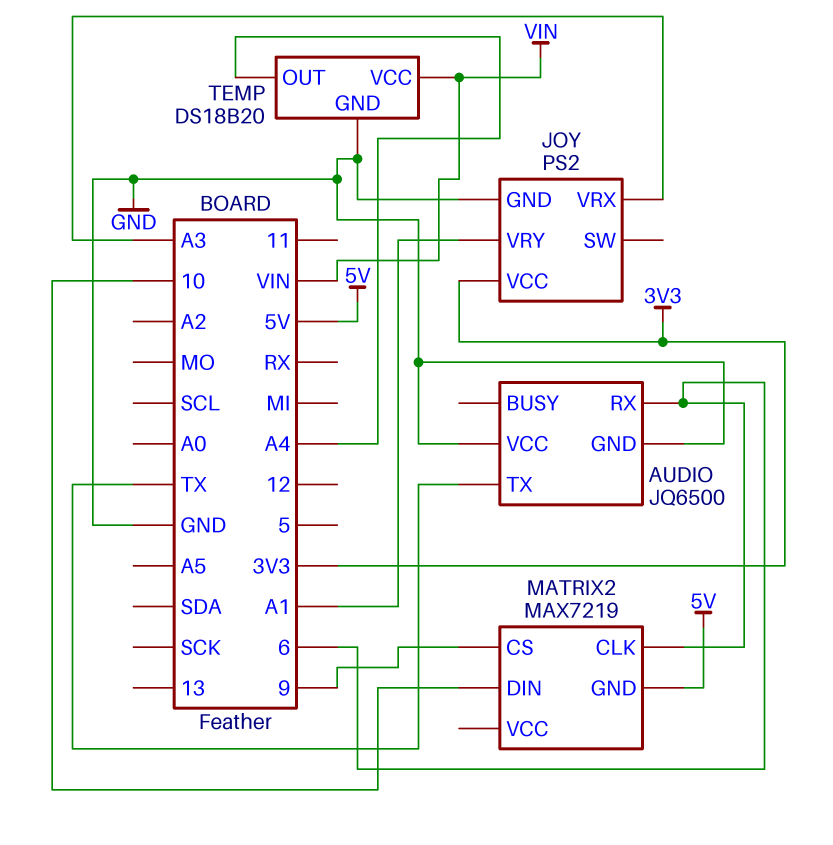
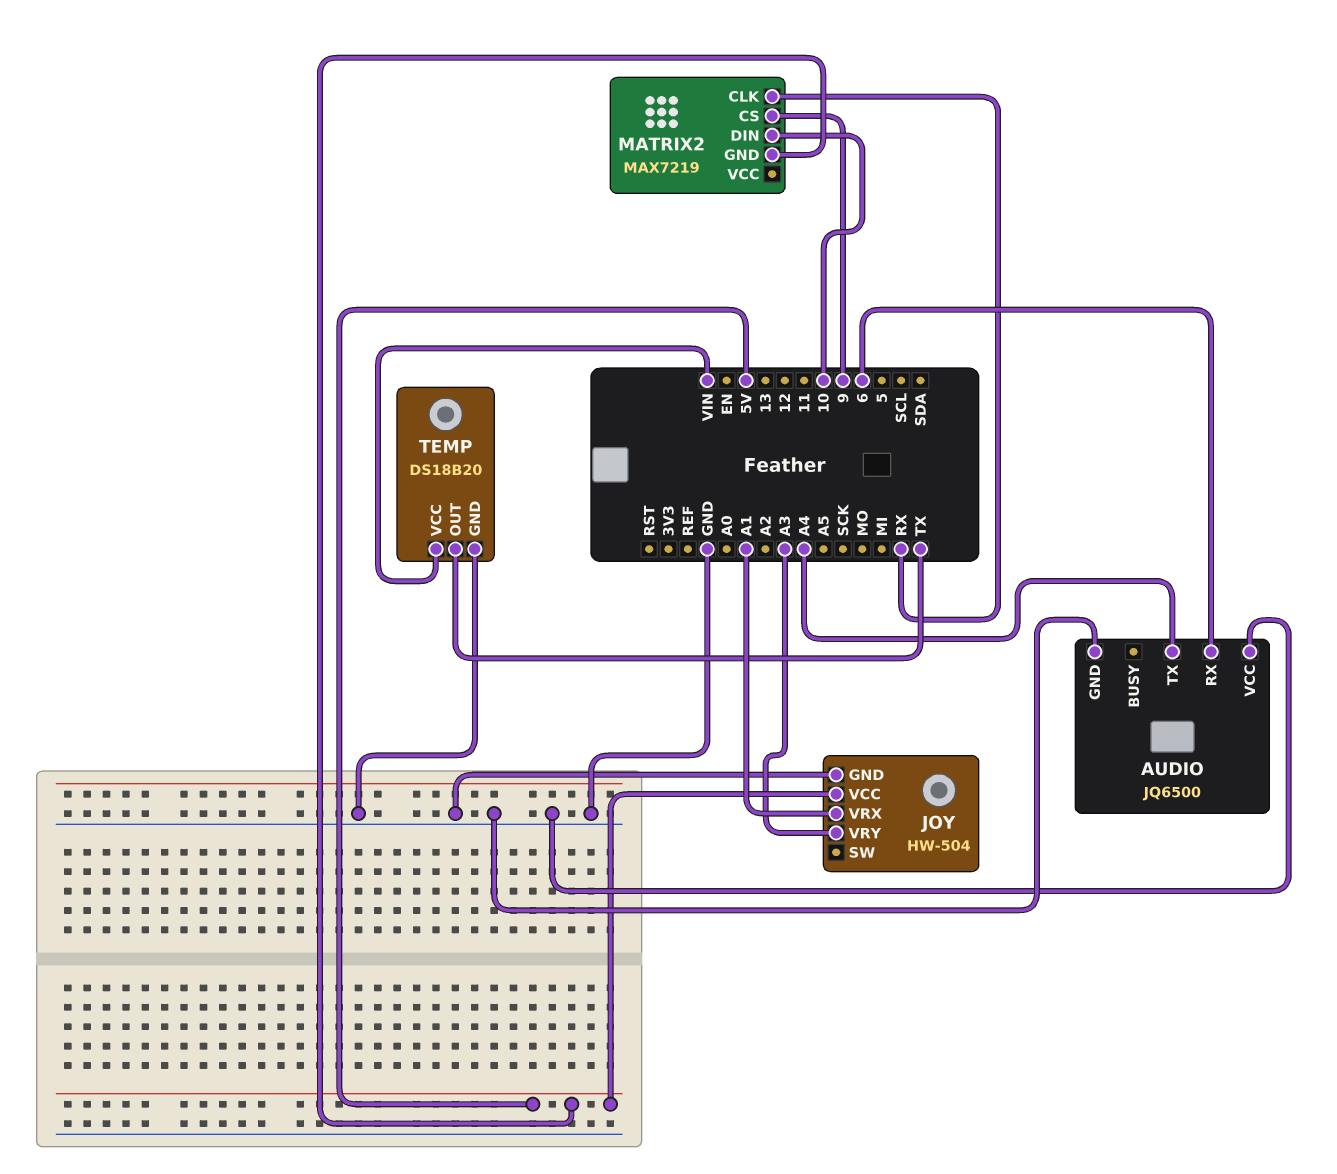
AUDIO pin TX: TX -> A4
JOY: PS2 -> HW-504
JOY pin VCC: 3V3 -> 5V
JOY pin VRX: A3 -> A1
JOY pin VRY: A1 -> A3
MATRIX2 pin CLK: 6 -> RX
TEMP pin OUT: A4 -> TX

